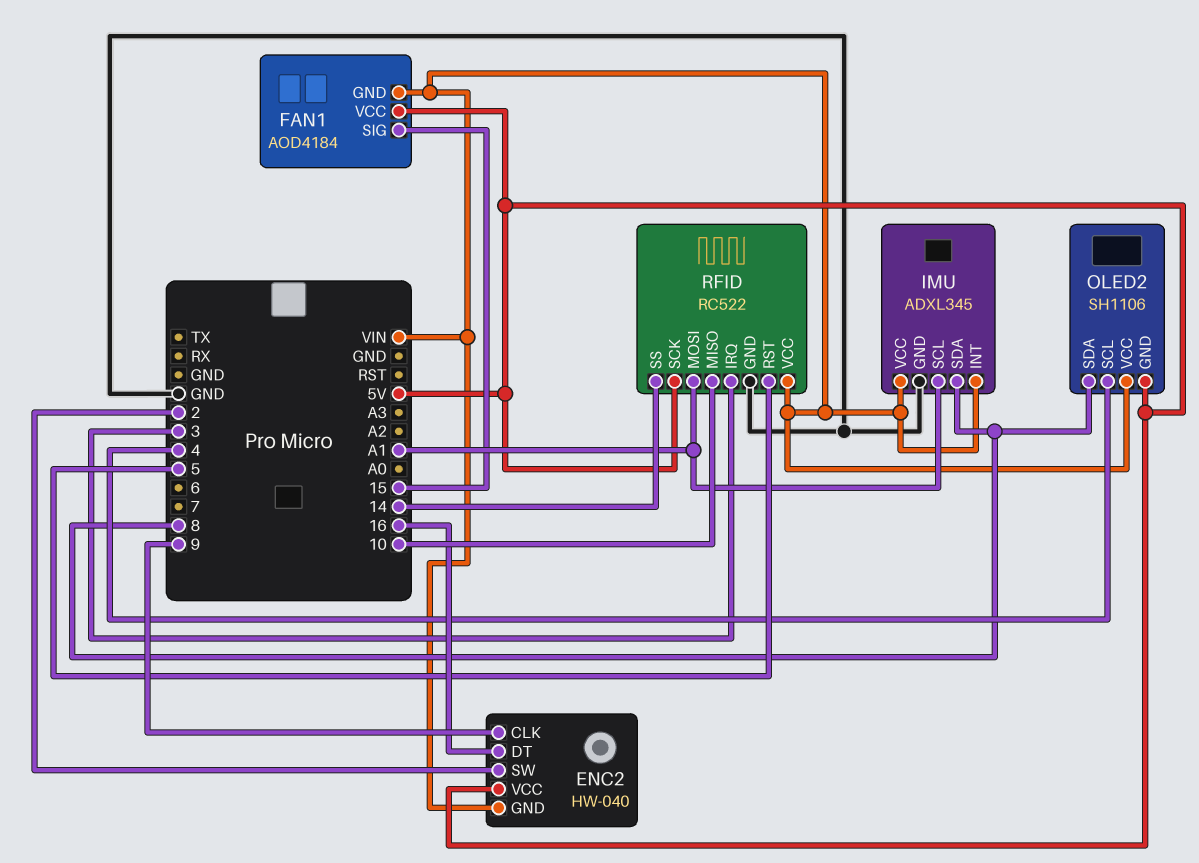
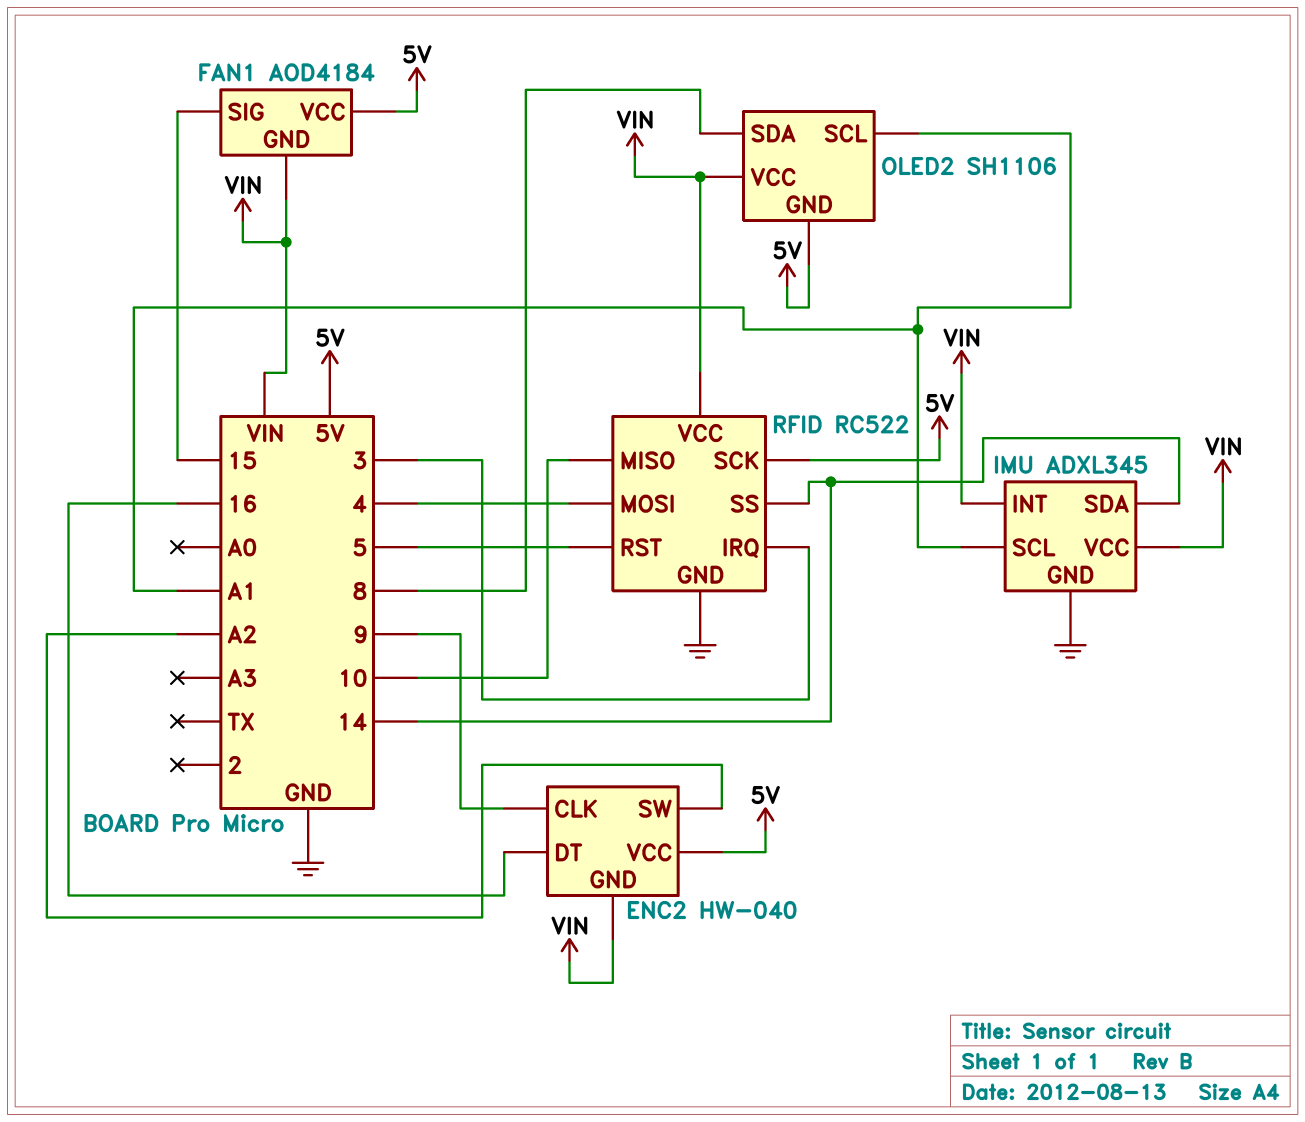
ENC2 pin SW: 2 -> A2
IMU pin SDA: 8 -> 14
OLED2 pin SCL: 4 -> A1
RFID pin MOSI: A1 -> 4

